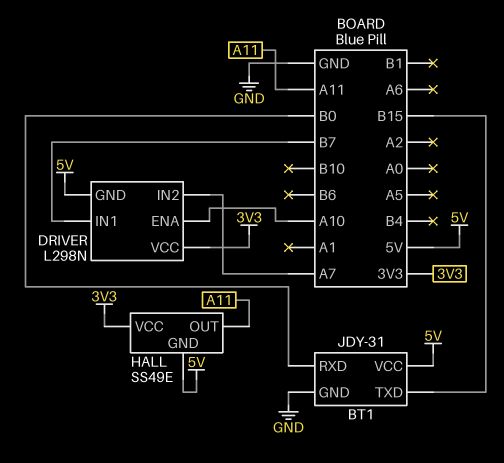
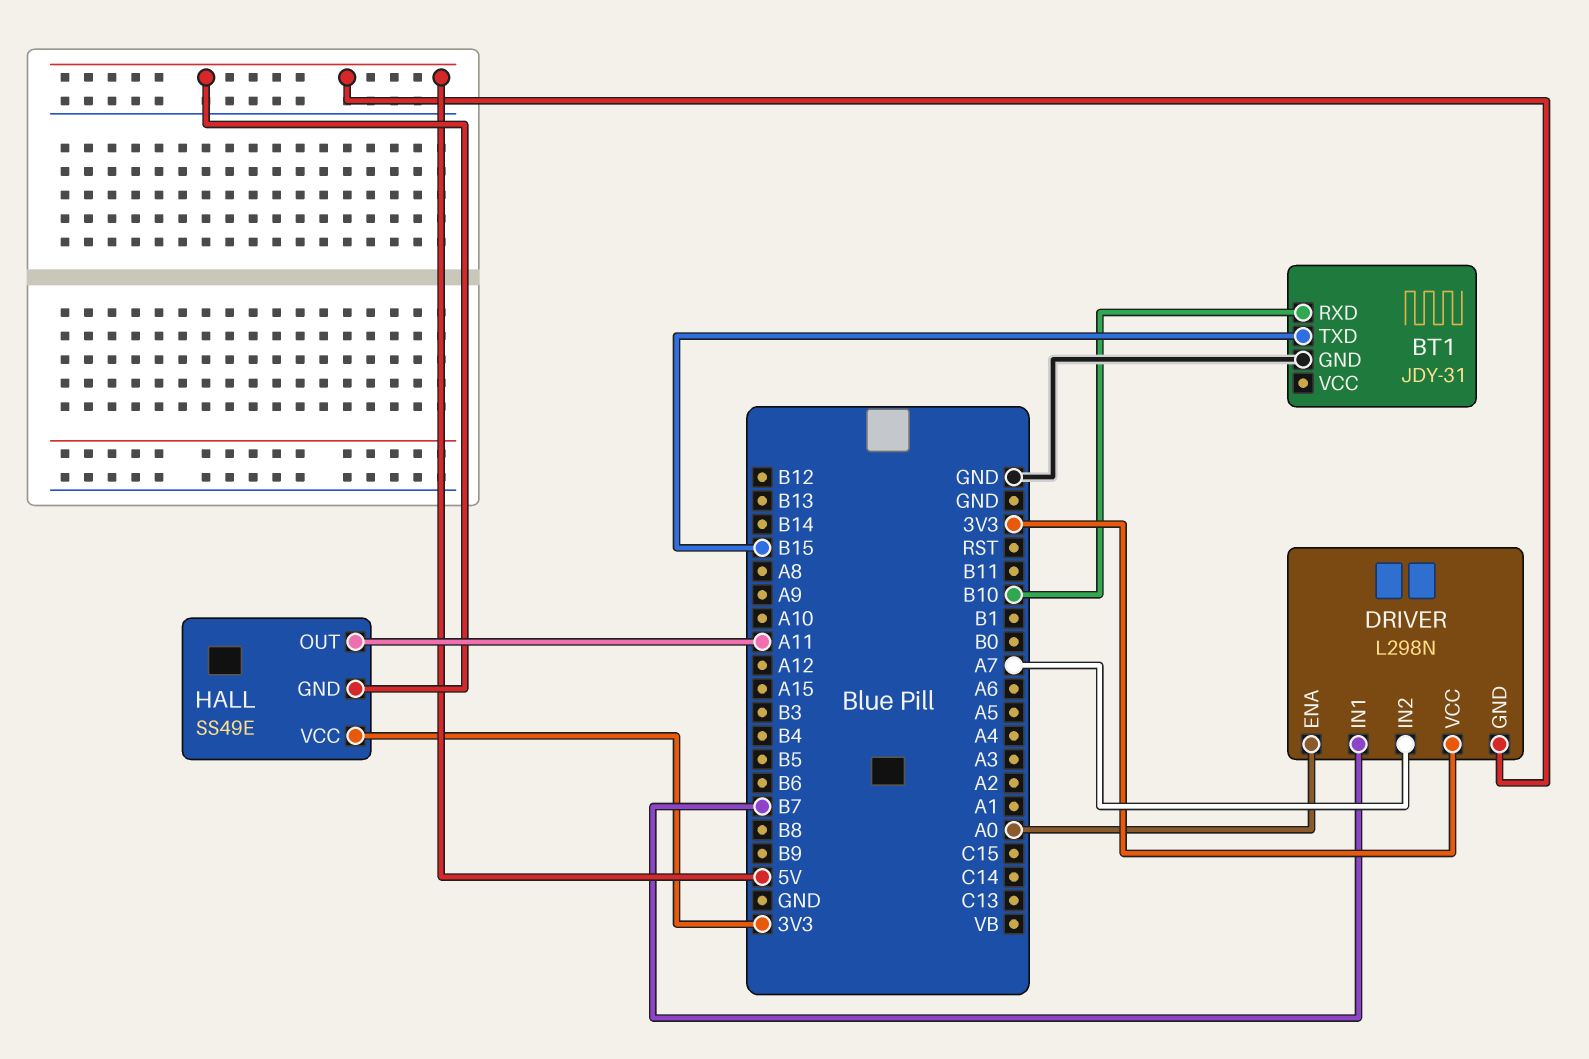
BT1 pin RXD: B0 -> B10
BT1 pin VCC: 5V -> none
DRIVER pin ENA: A10 -> A0

